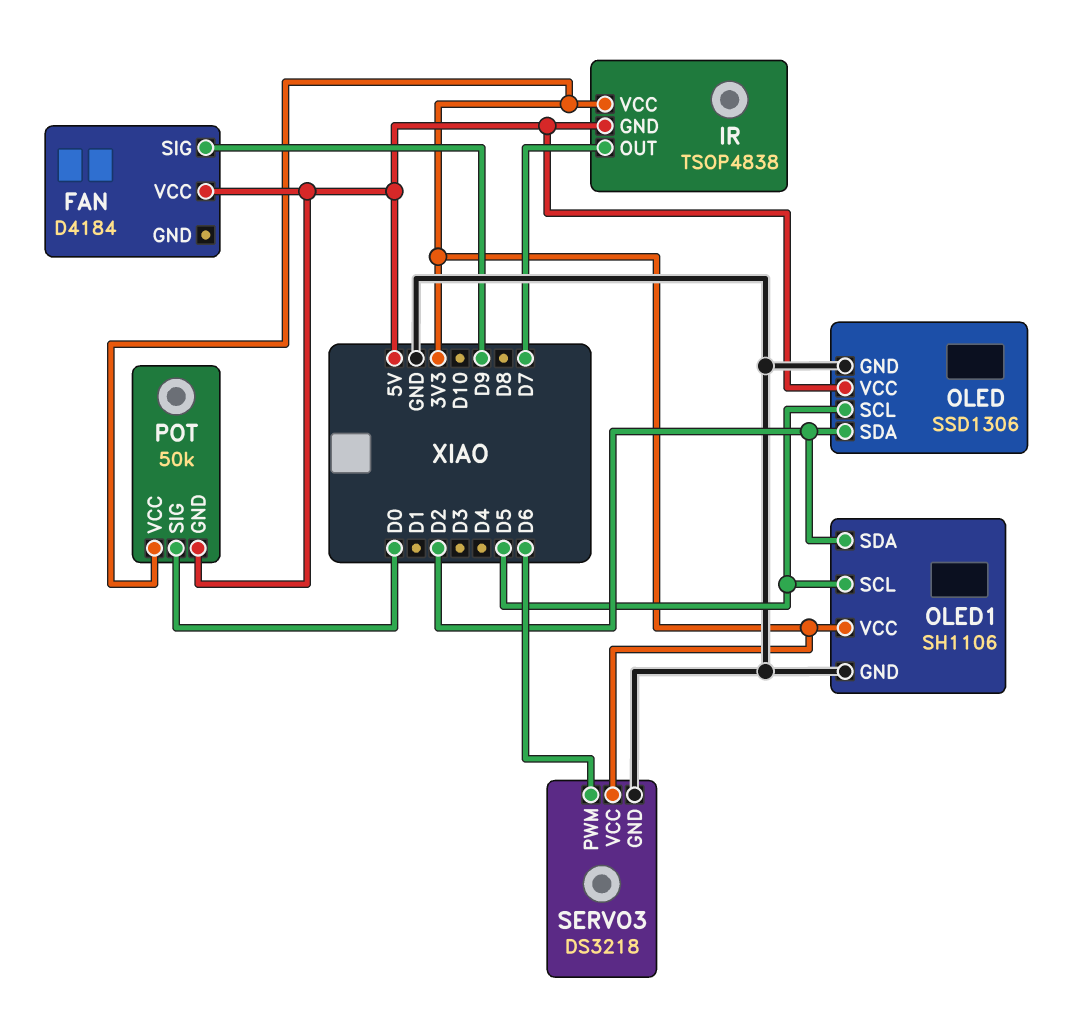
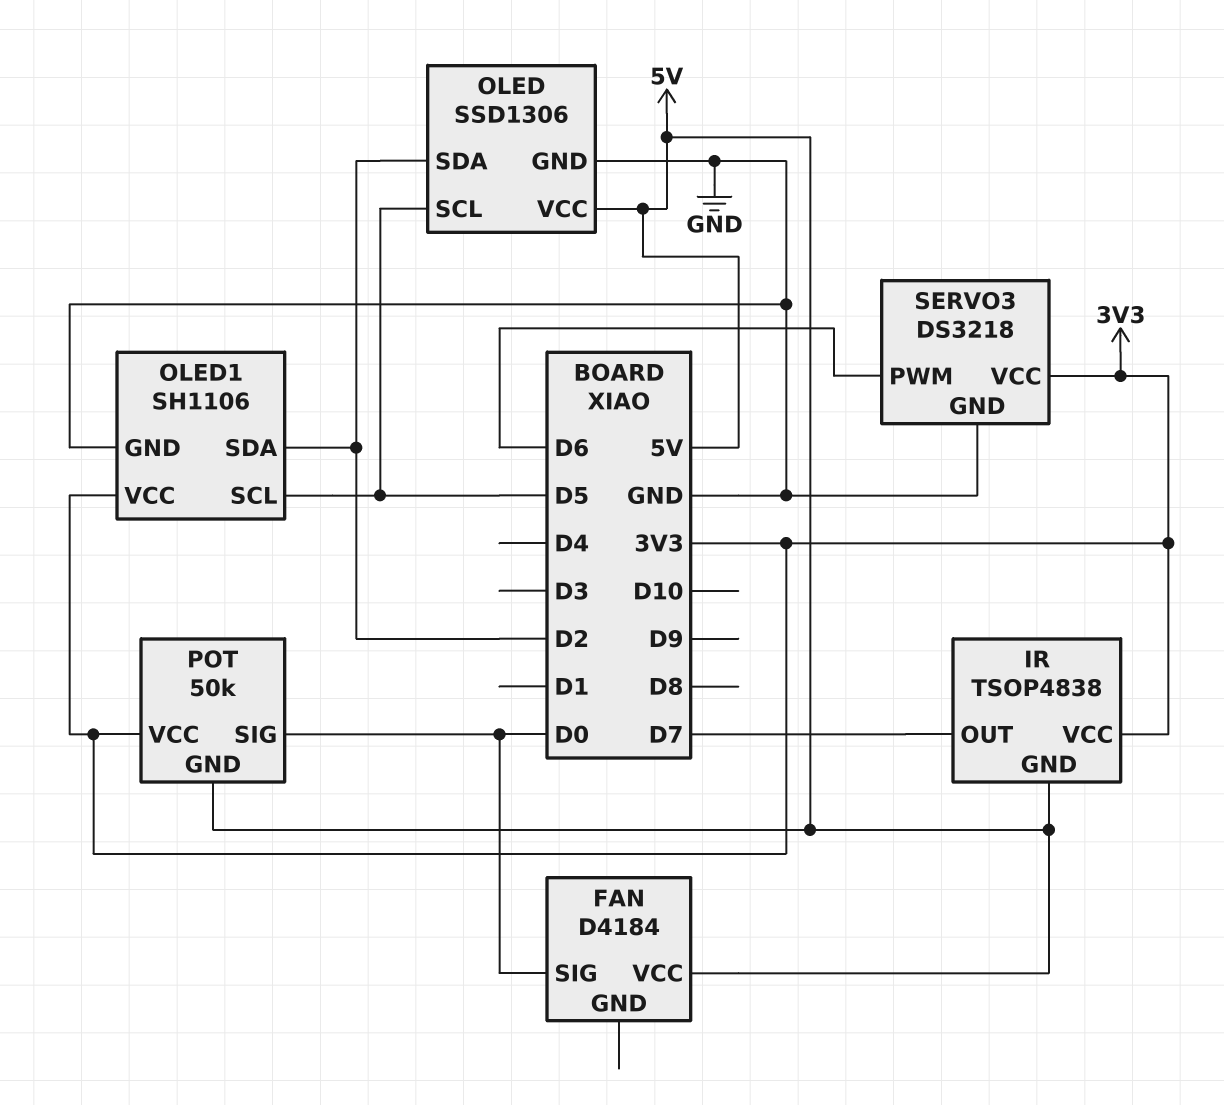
FAN pin SIG: D9 -> D0

